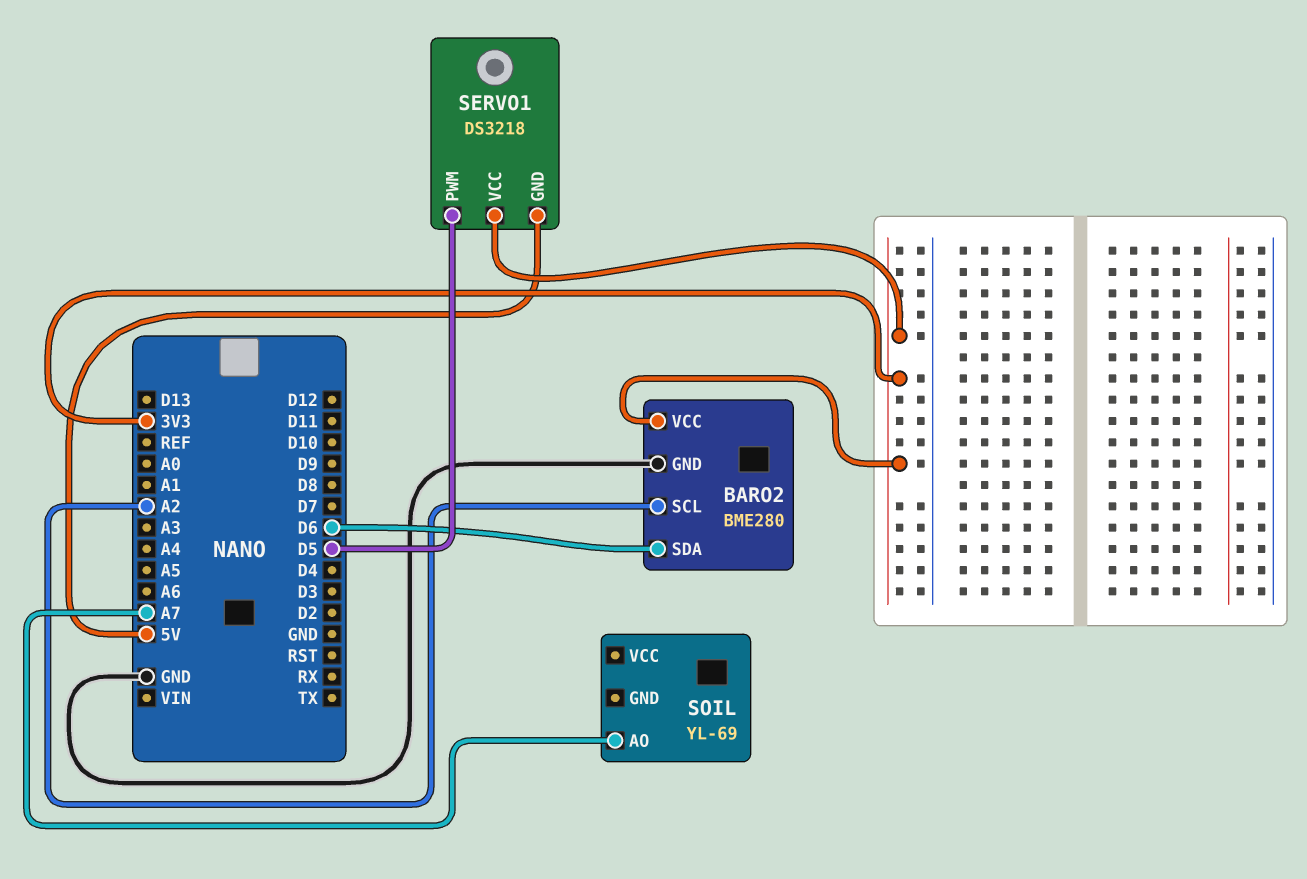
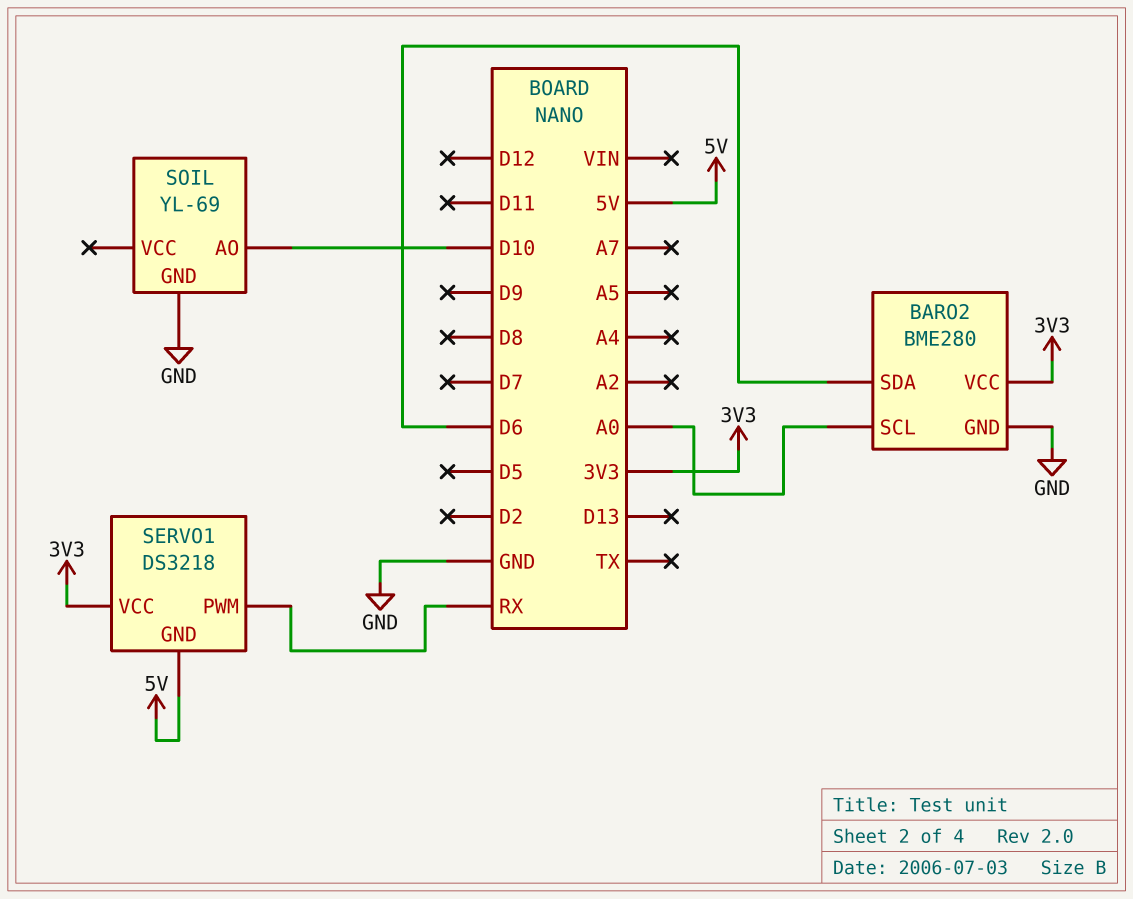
BARO2 pin SCL: A2 -> A0
SERVO1 pin PWM: D5 -> RX
SOIL pin AO: A7 -> D10
SOIL pin GND: none -> GND

